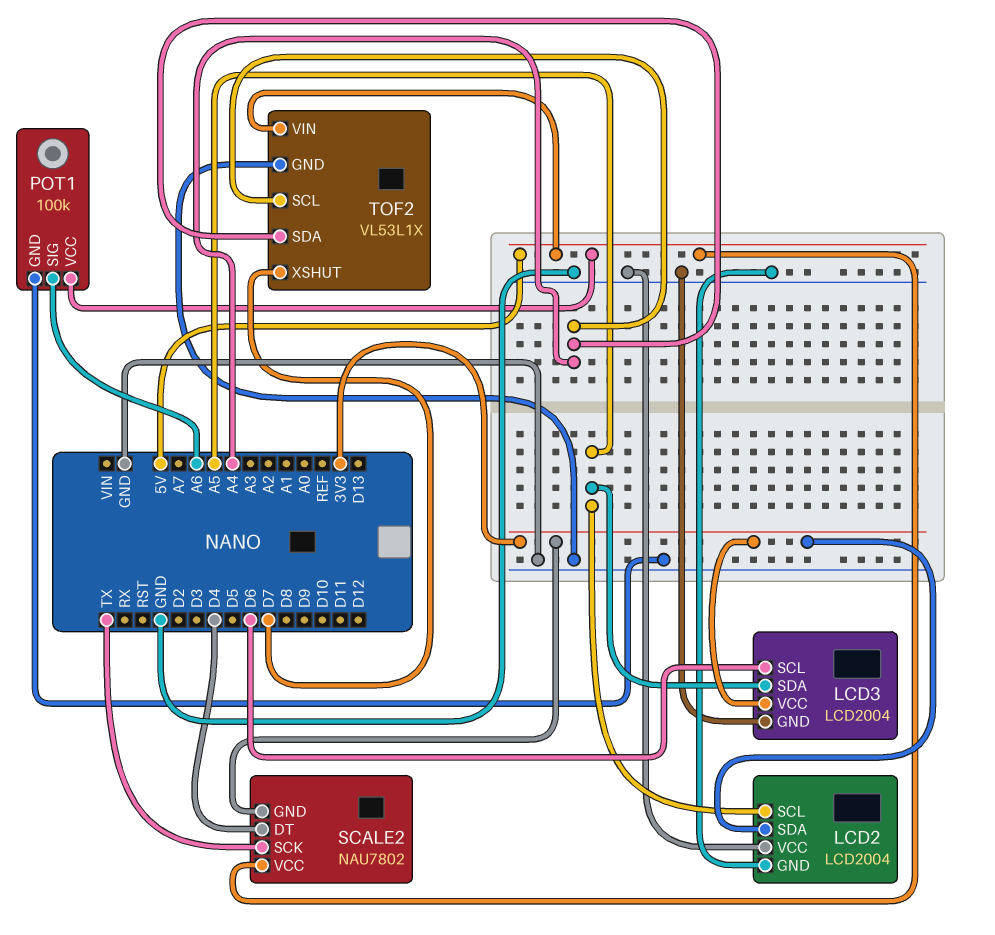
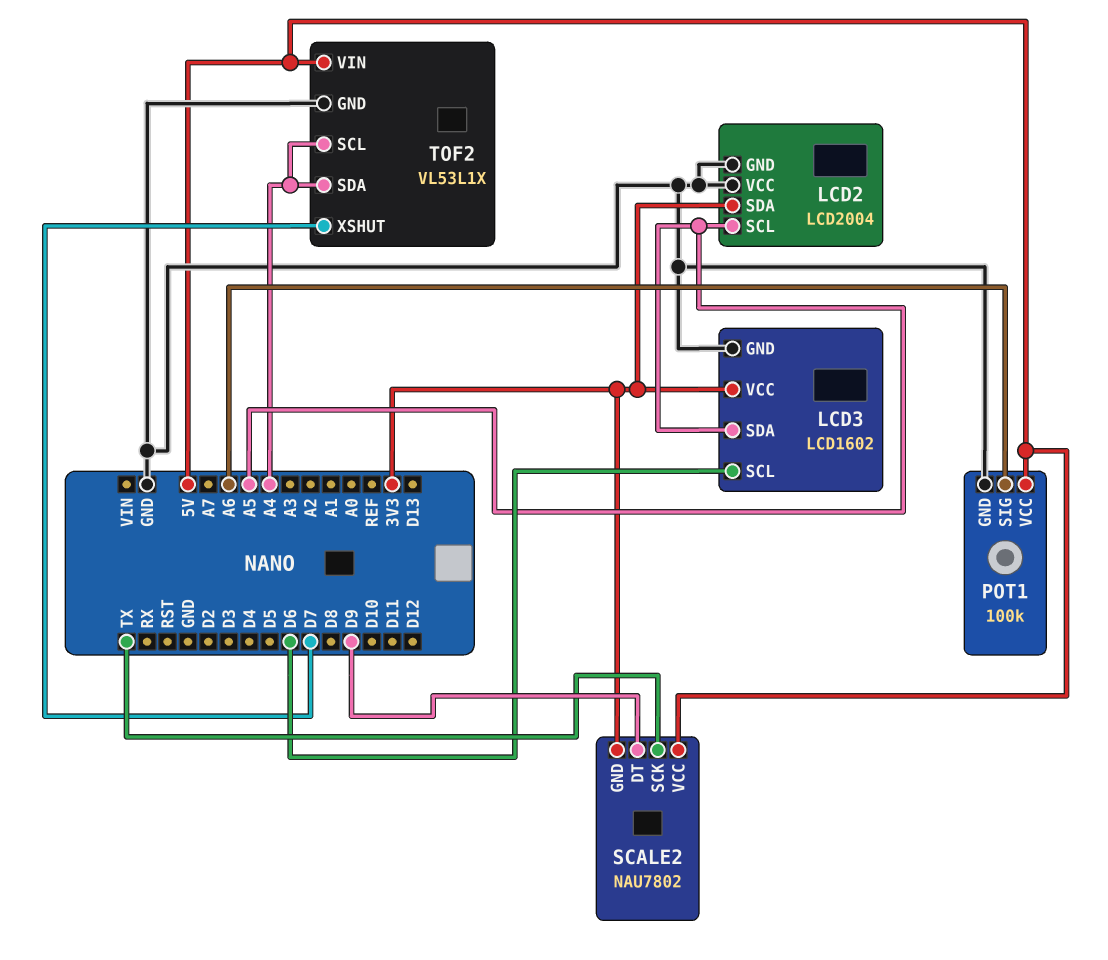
LCD3: LCD2004 -> LCD1602
SCALE2 pin DT: D4 -> D9

